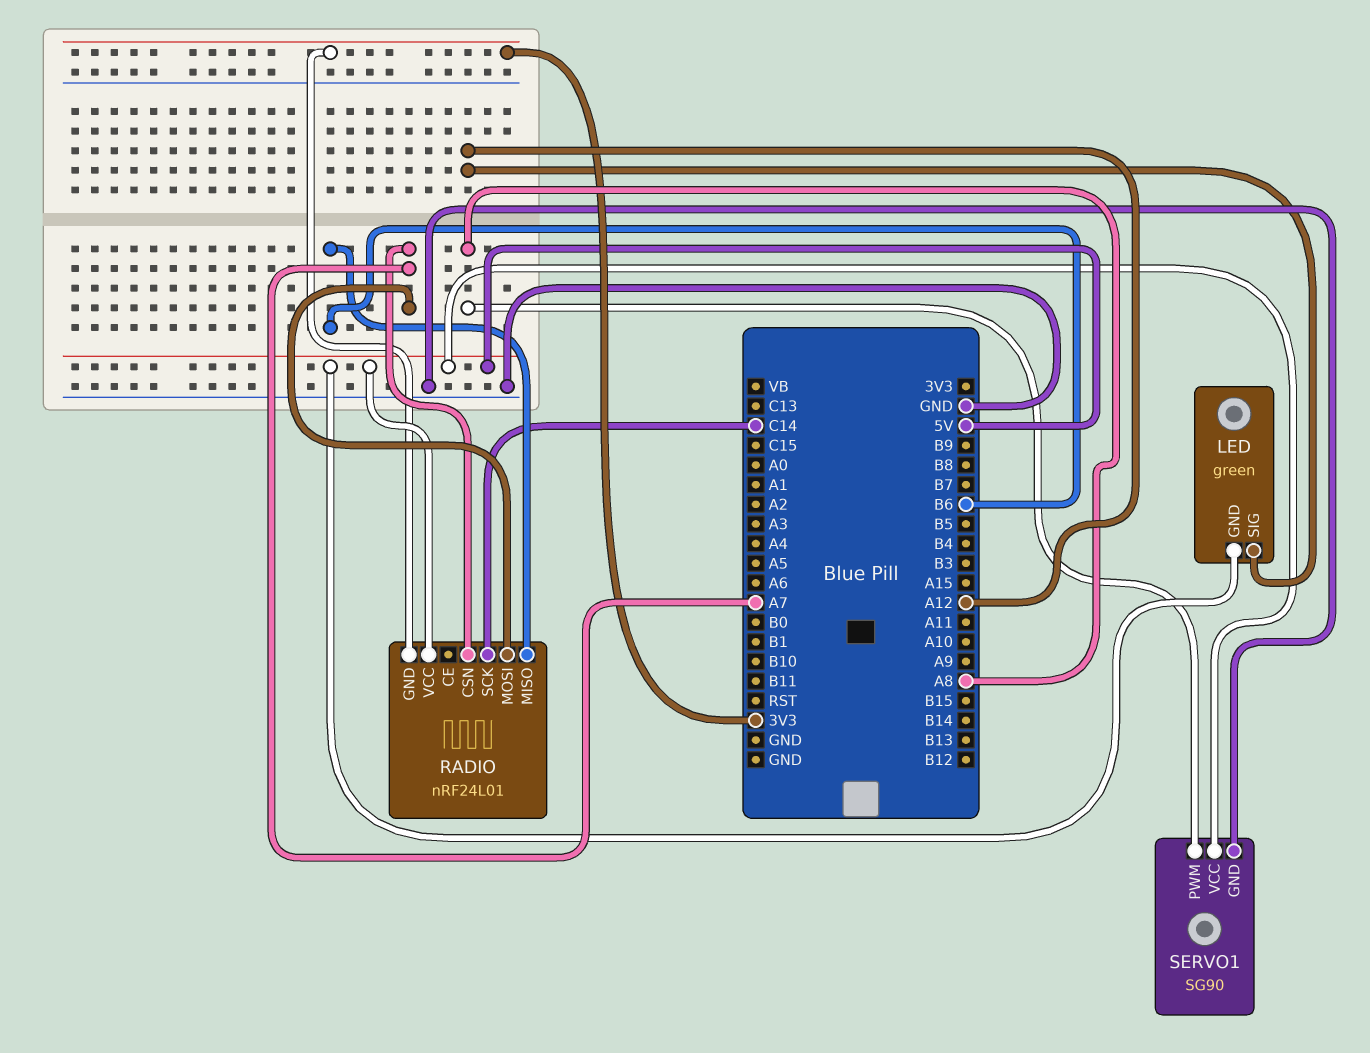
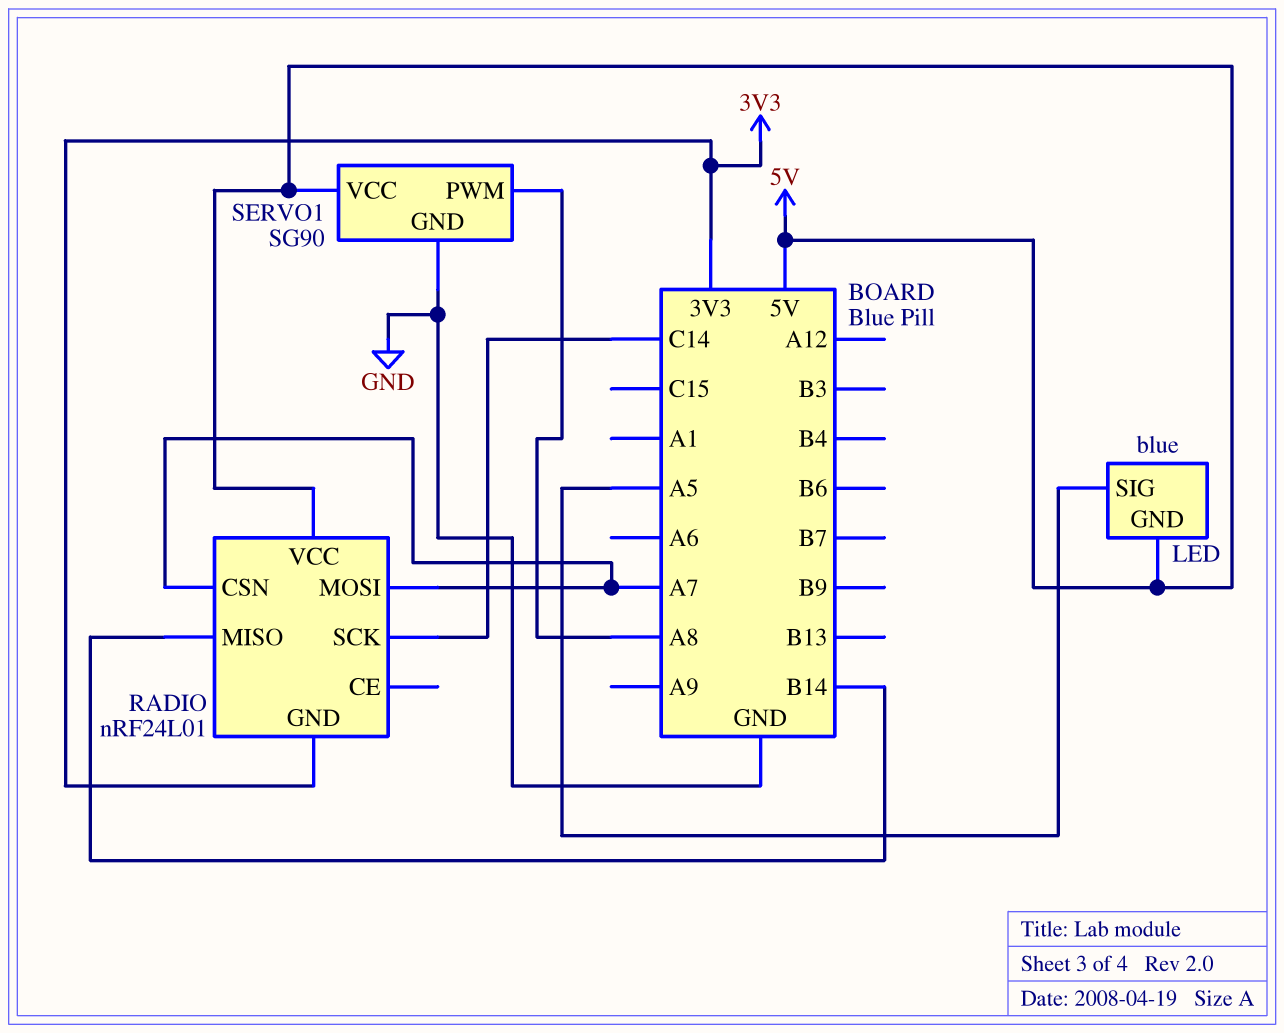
LED: green -> blue
LED pin SIG: A12 -> A5
RADIO pin MISO: B6 -> B14

